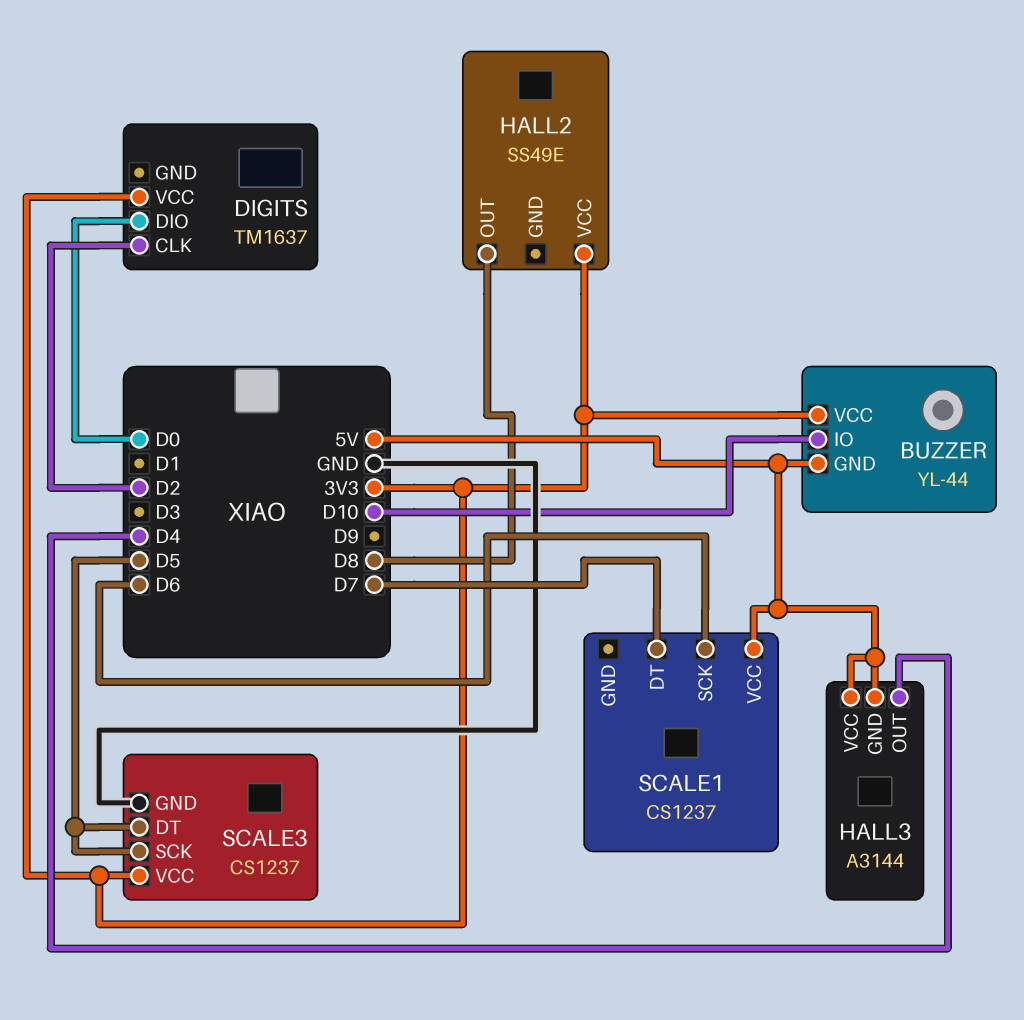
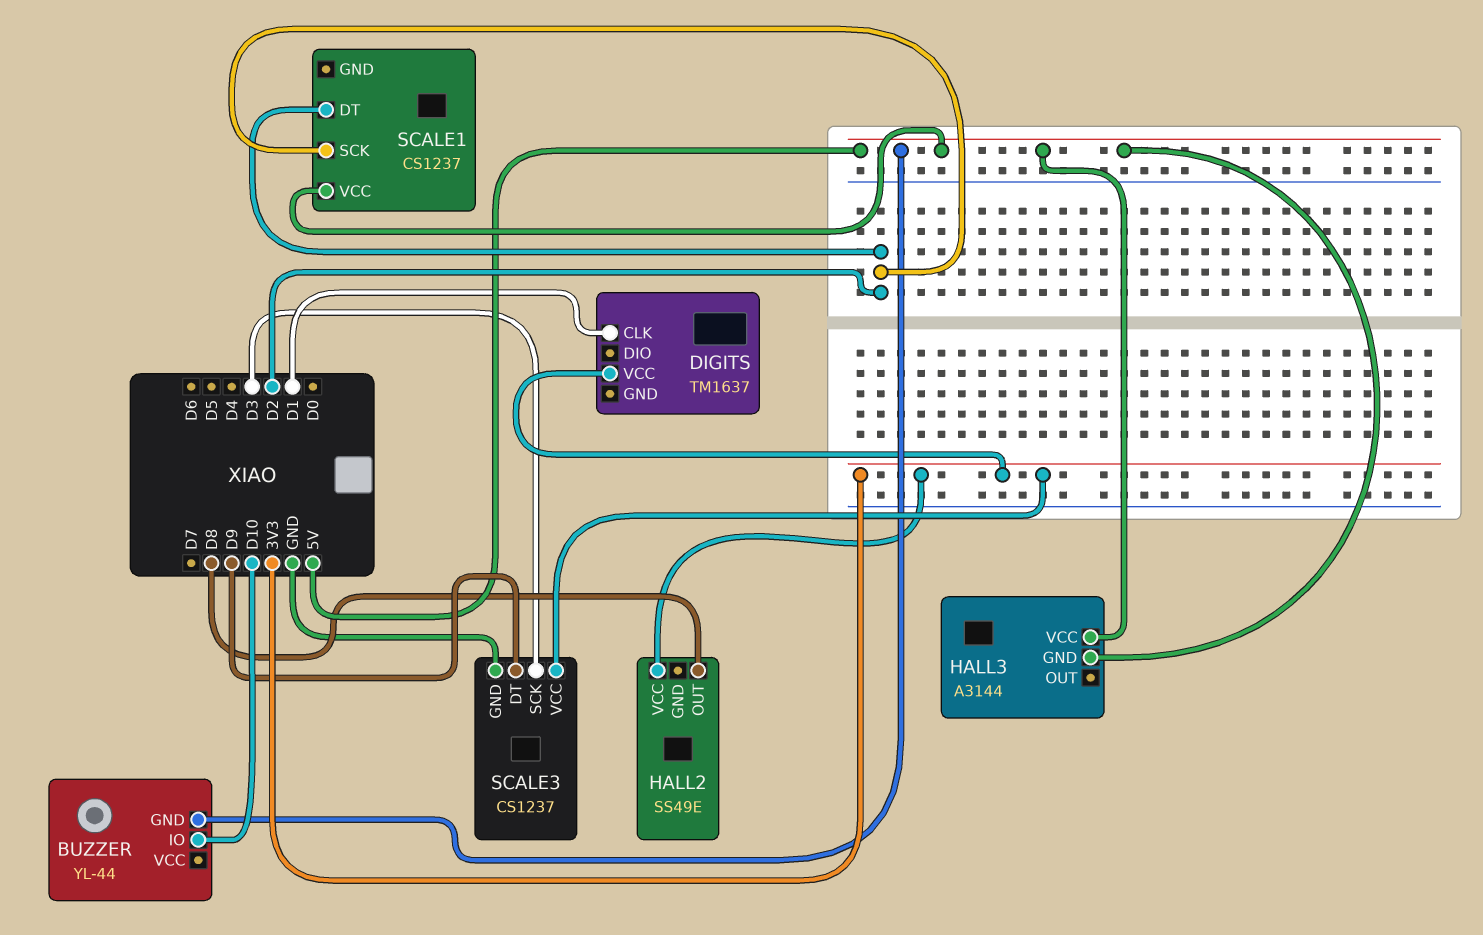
BUZZER pin VCC: 3V3 -> none
DIGITS pin CLK: D2 -> D1
DIGITS pin DIO: D0 -> none
HALL3 pin OUT: D4 -> none
SCALE1 pin DT: D7 -> D2
SCALE1 pin SCK: D6 -> D2
SCALE3 pin DT: D5 -> D9
SCALE3 pin SCK: D5 -> D3

